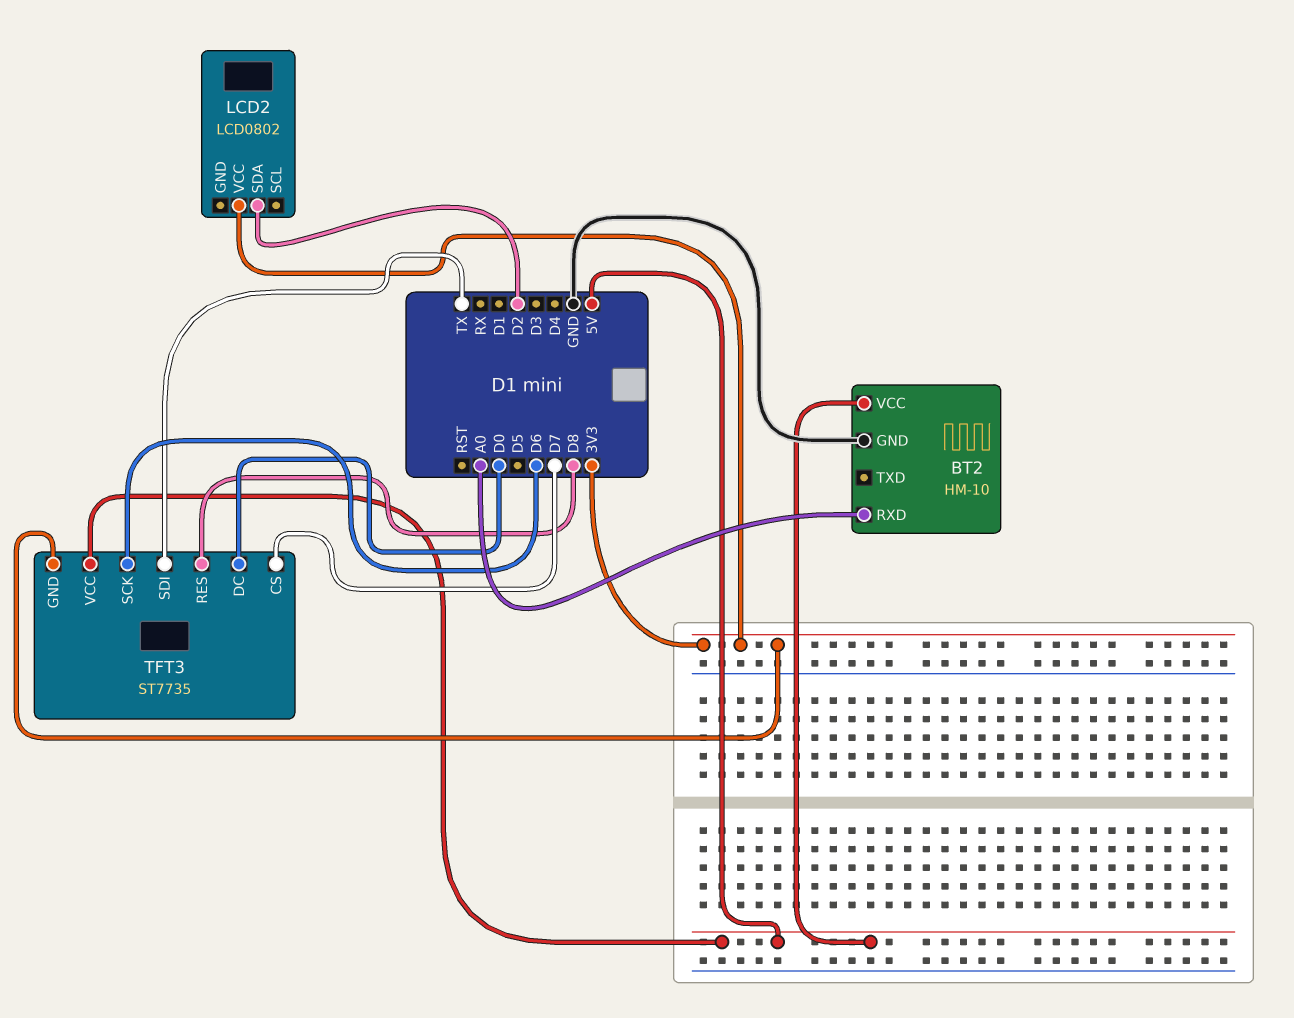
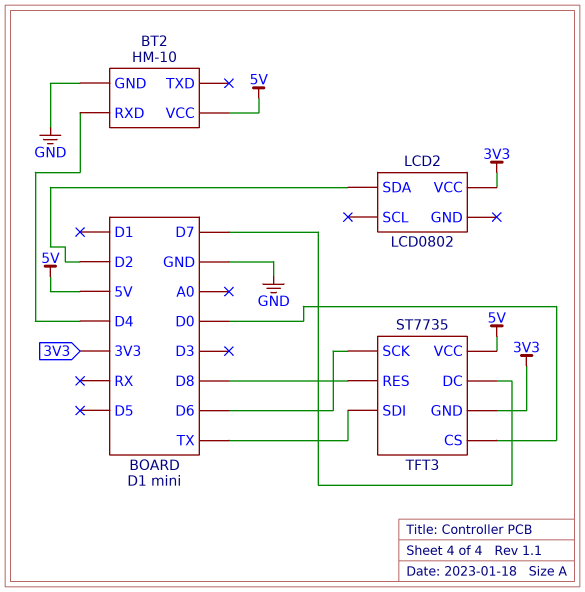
BT2 pin RXD: A0 -> D4
TFT3 pin CS: D7 -> D0
TFT3 pin DC: D0 -> D7

